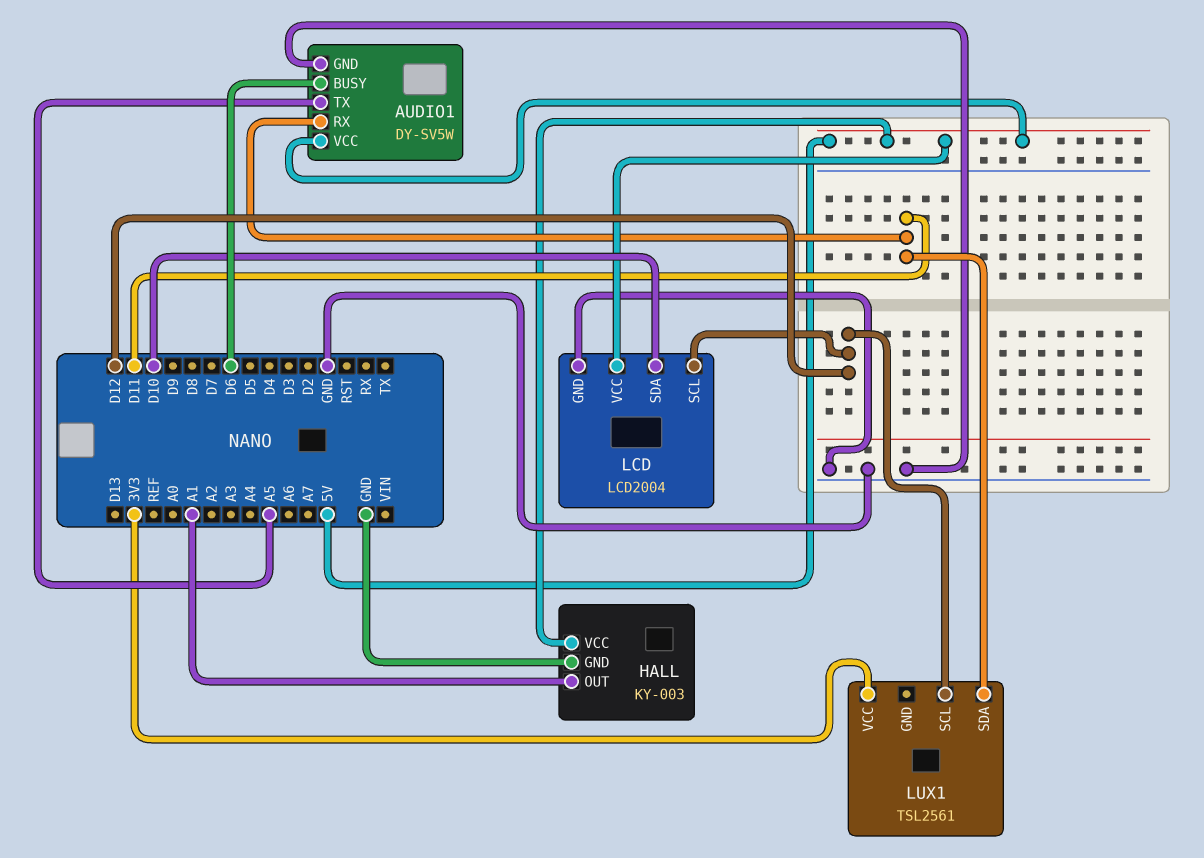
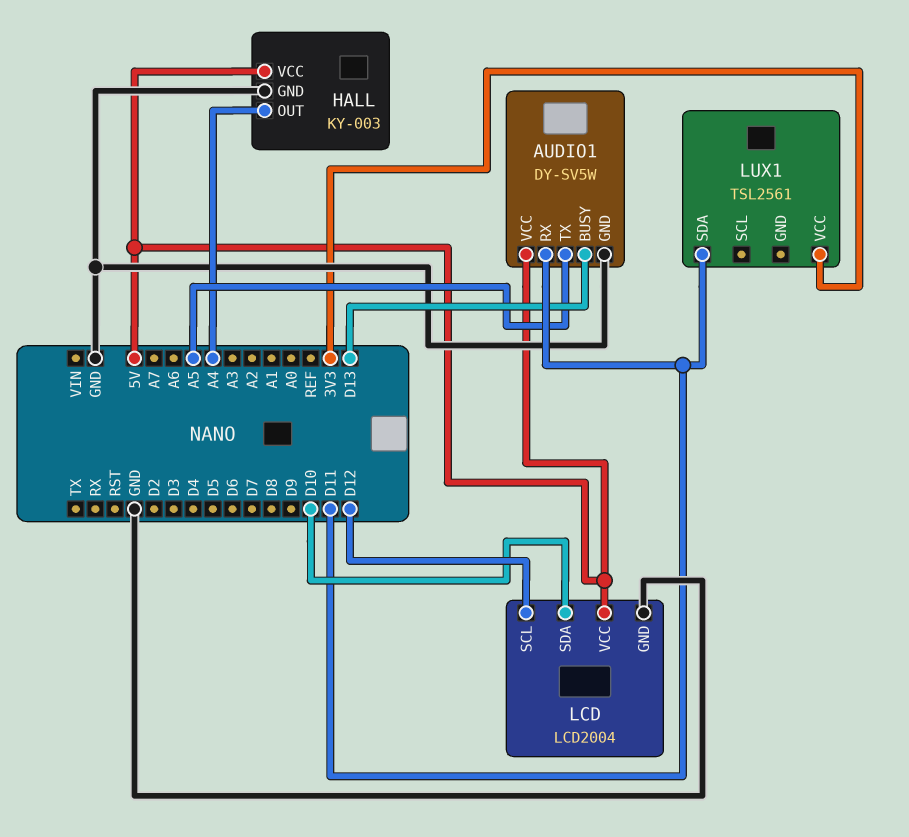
AUDIO1 pin BUSY: D6 -> D13
HALL pin OUT: A1 -> A4
LUX1 pin SCL: D12 -> none

